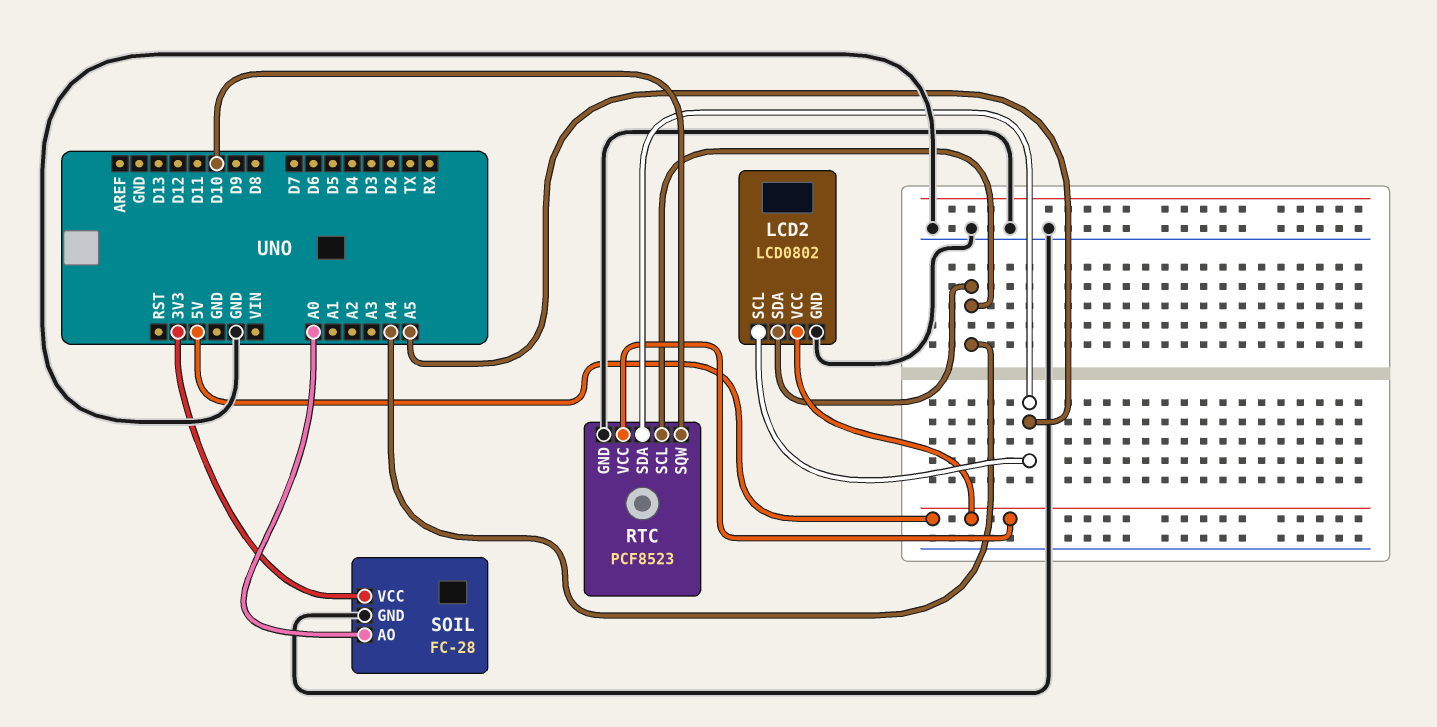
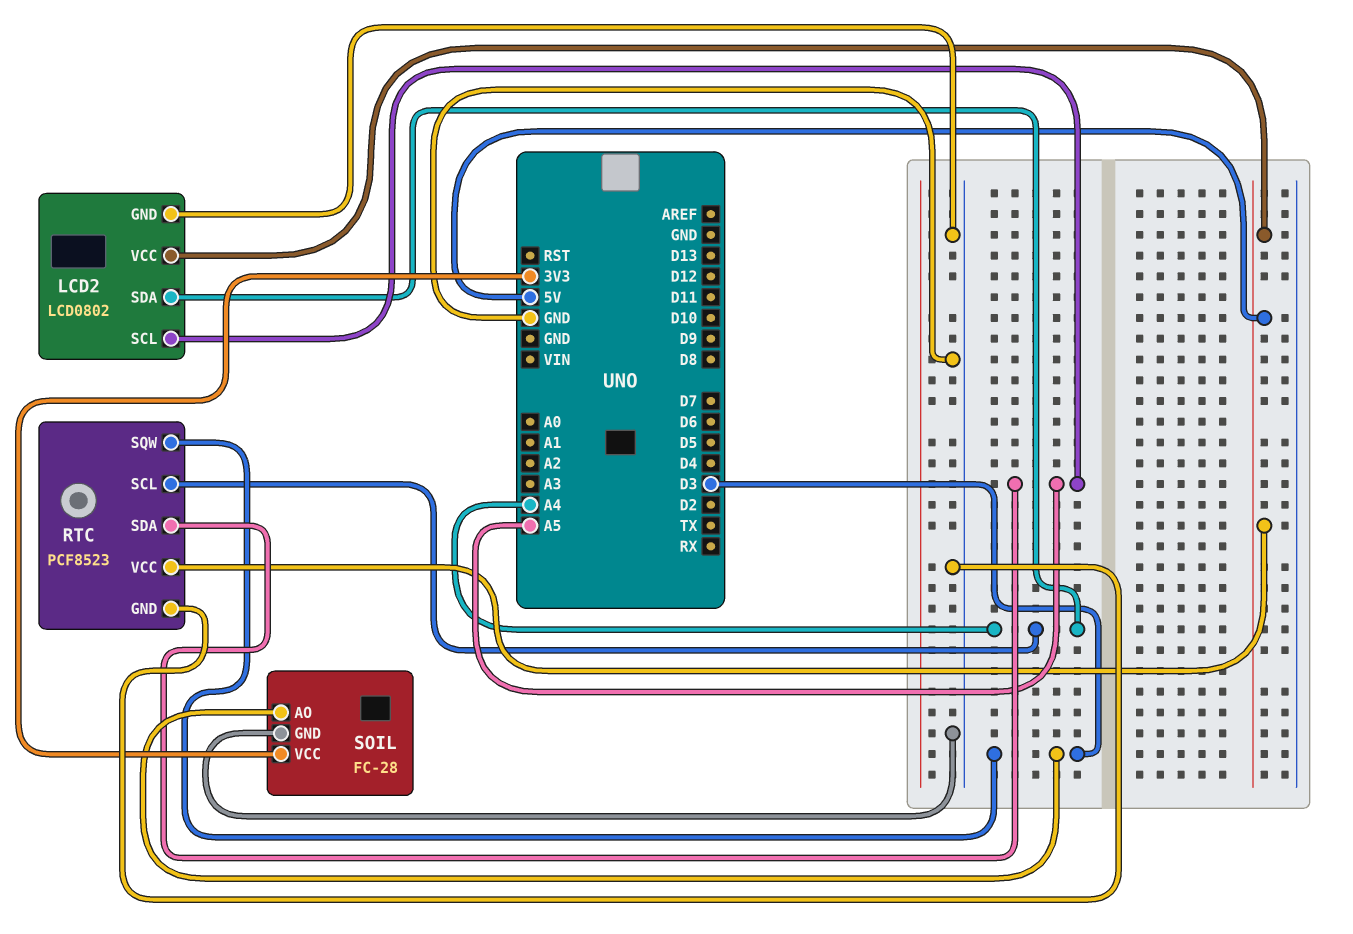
RTC pin SQW: D10 -> D3
SOIL pin AO: A0 -> D3

